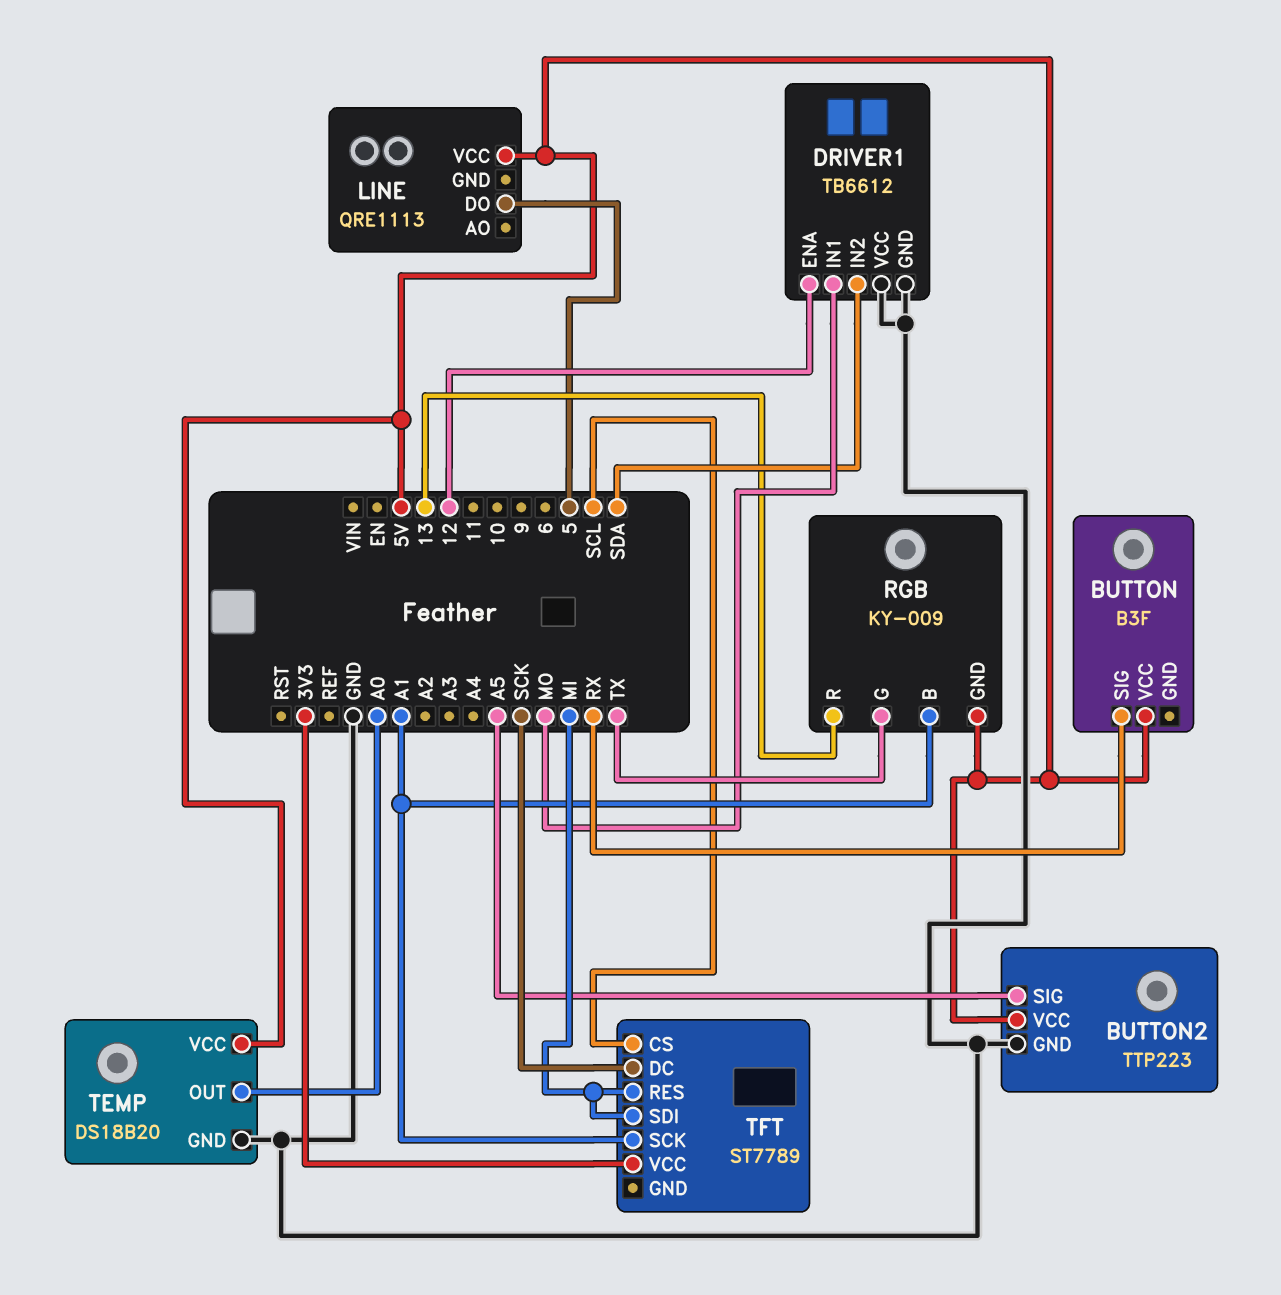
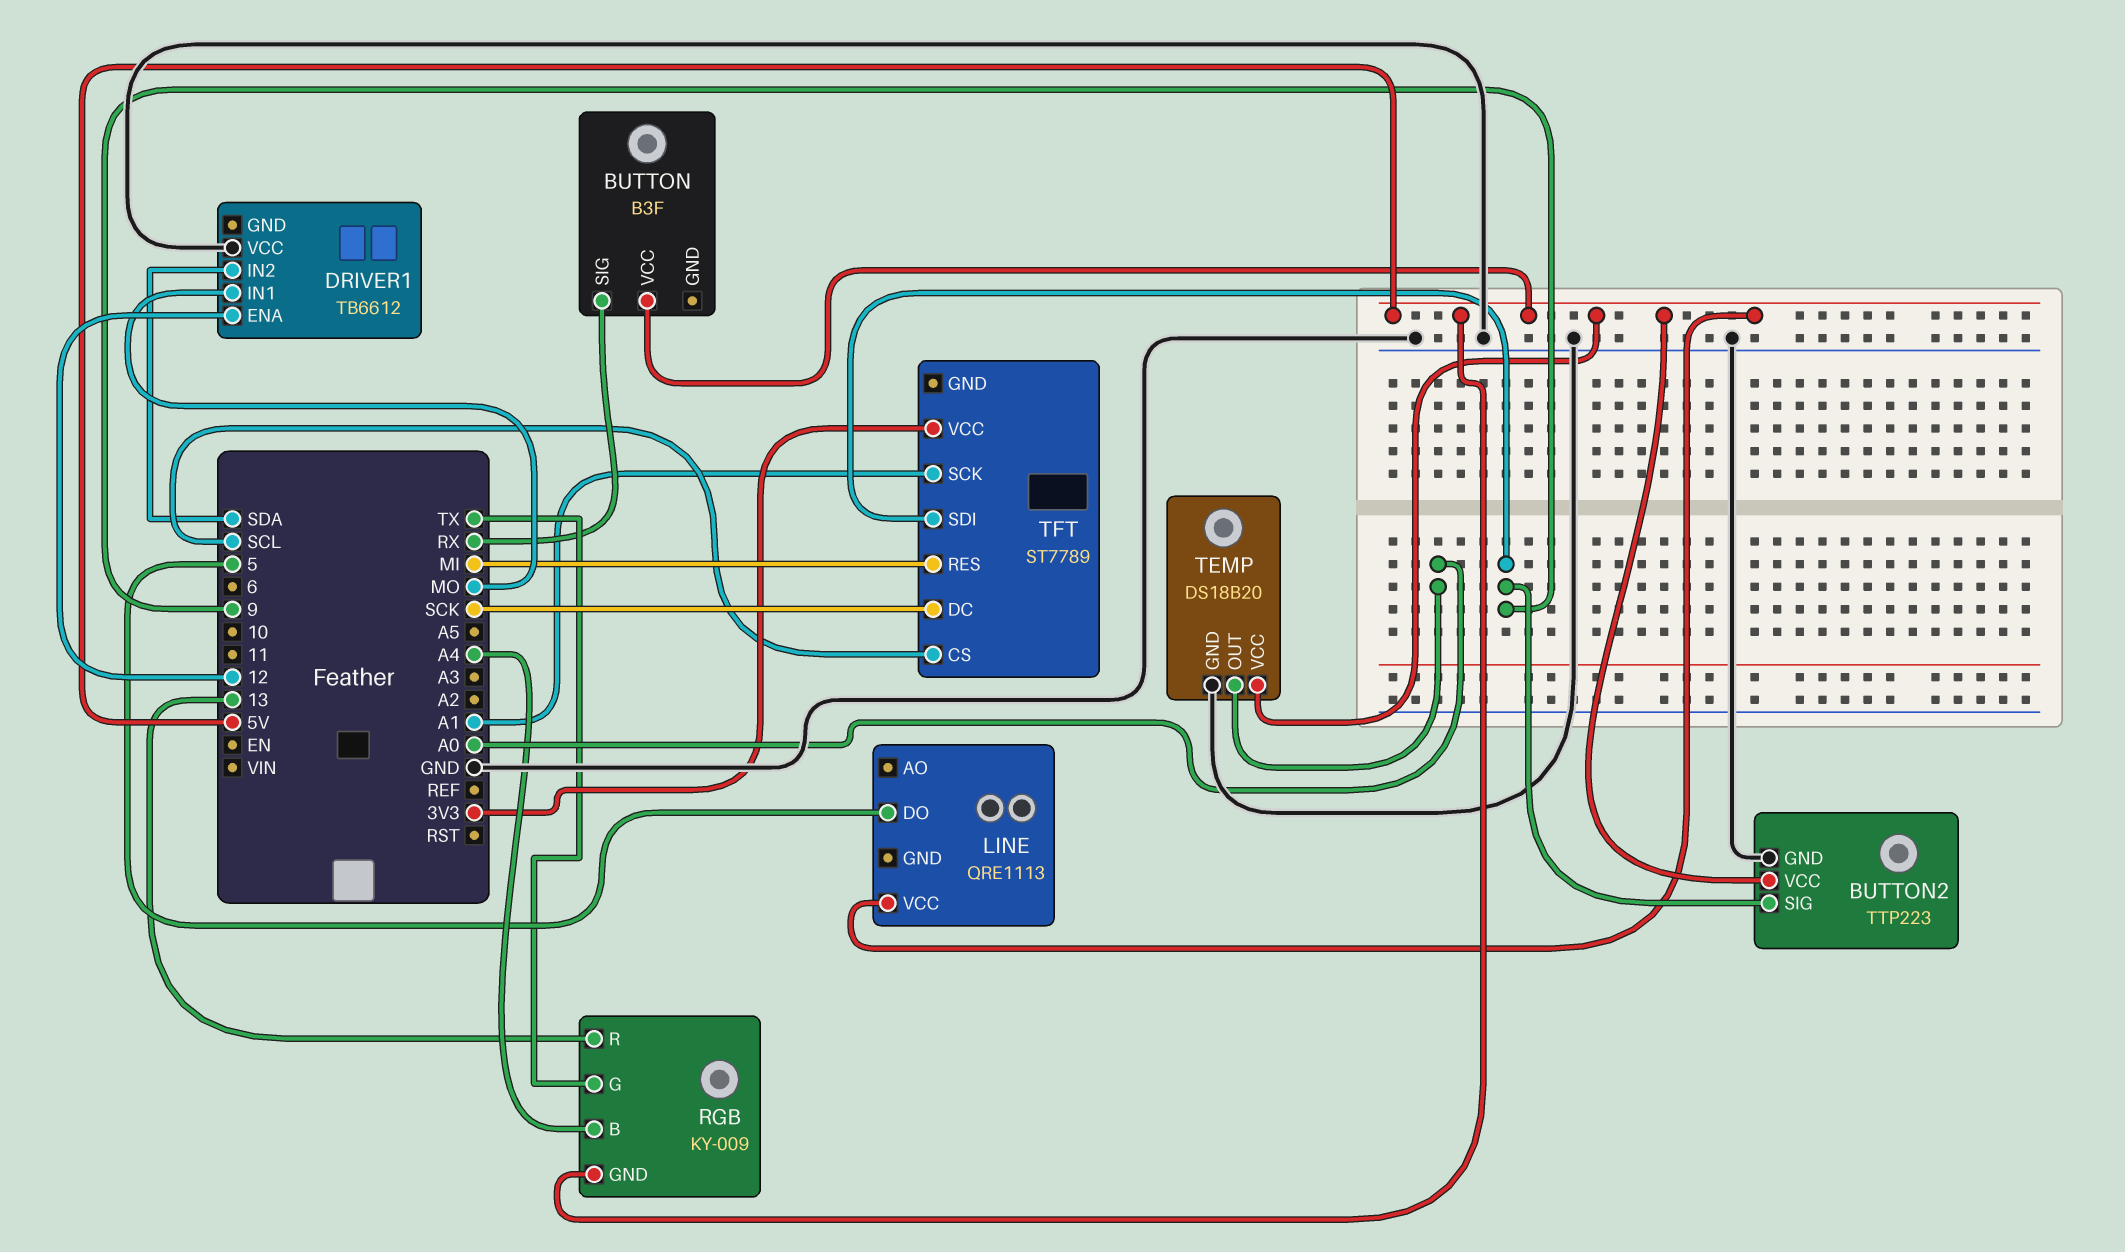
BUTTON2 pin SIG: A5 -> 9
DRIVER1 pin GND: GND -> none
RGB pin B: A1 -> A4
TFT pin SDI: MI -> 9

